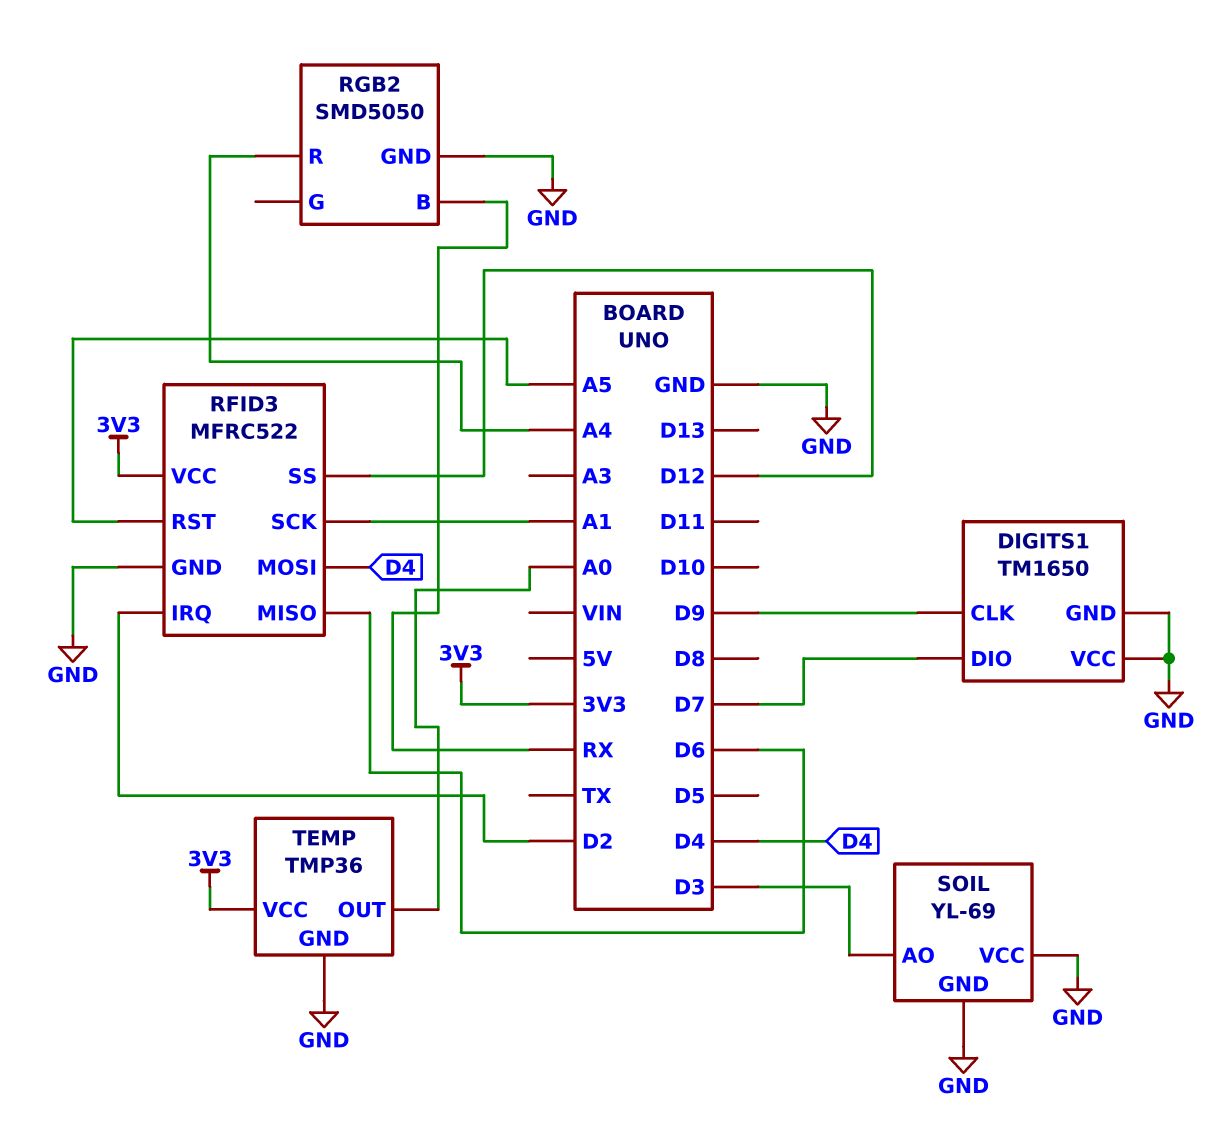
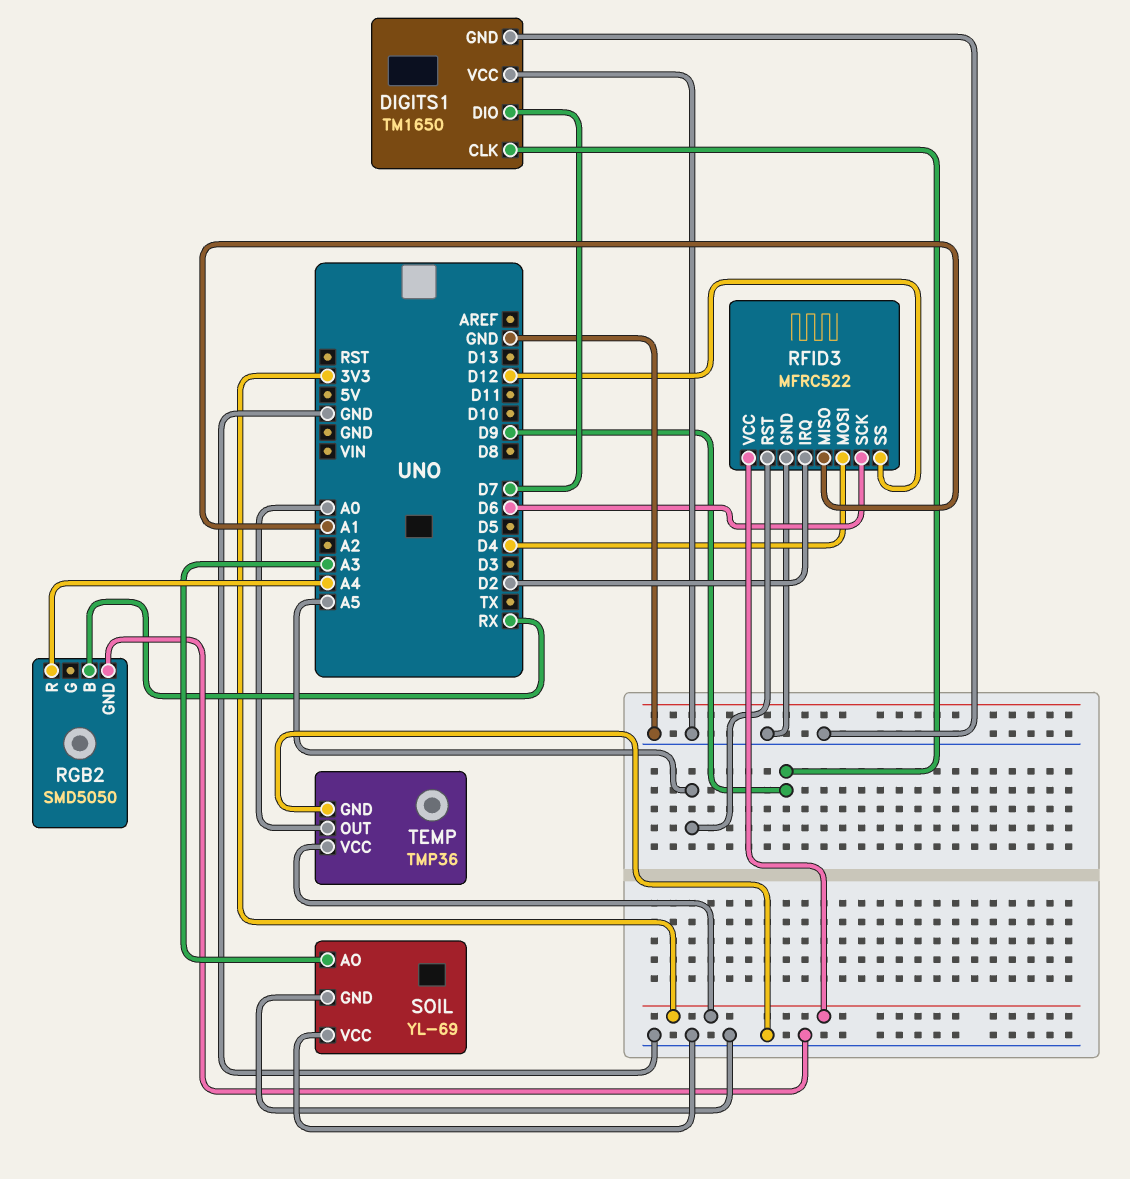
RFID3 pin MISO: D6 -> A1
RFID3 pin SCK: A1 -> D6
SOIL pin AO: D3 -> A3

